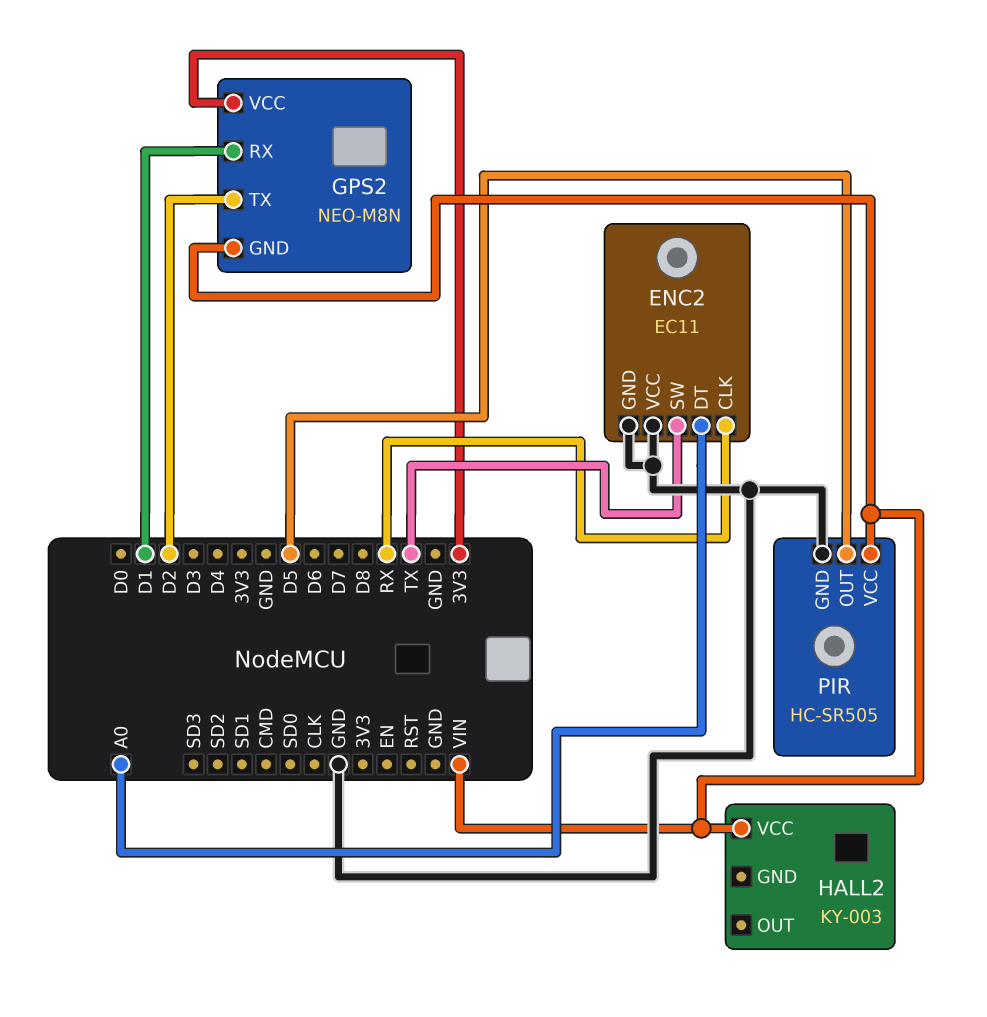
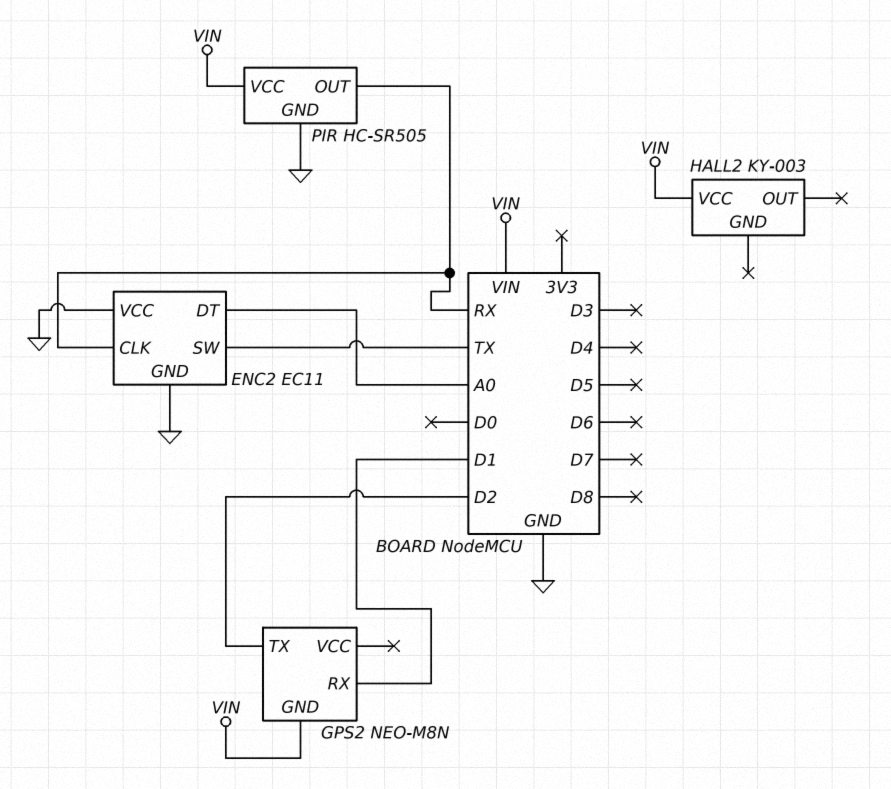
GPS2 pin VCC: 3V3 -> none
PIR pin OUT: D5 -> RX

